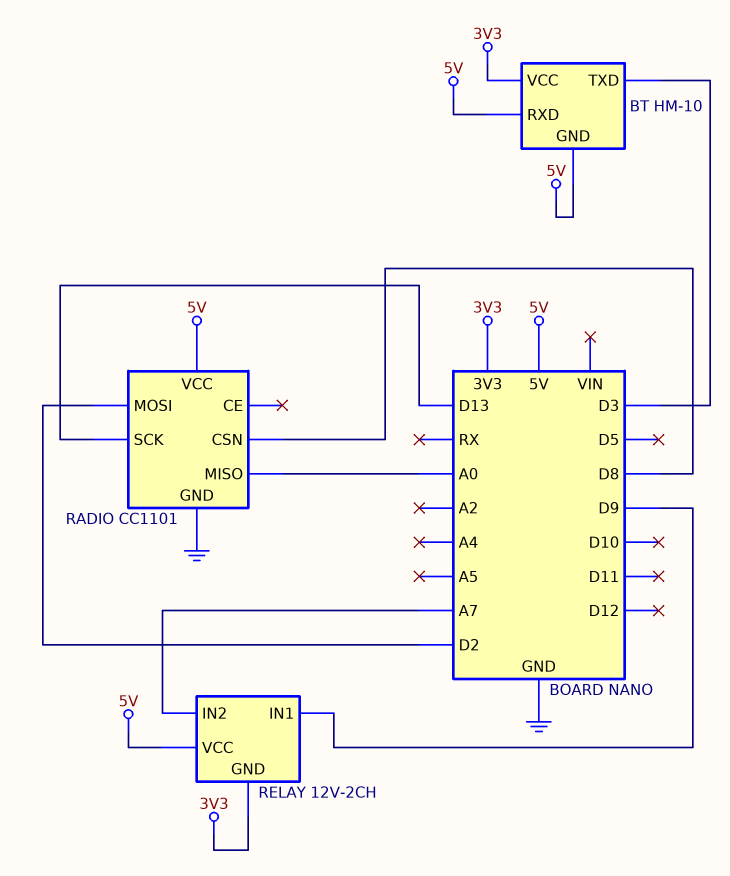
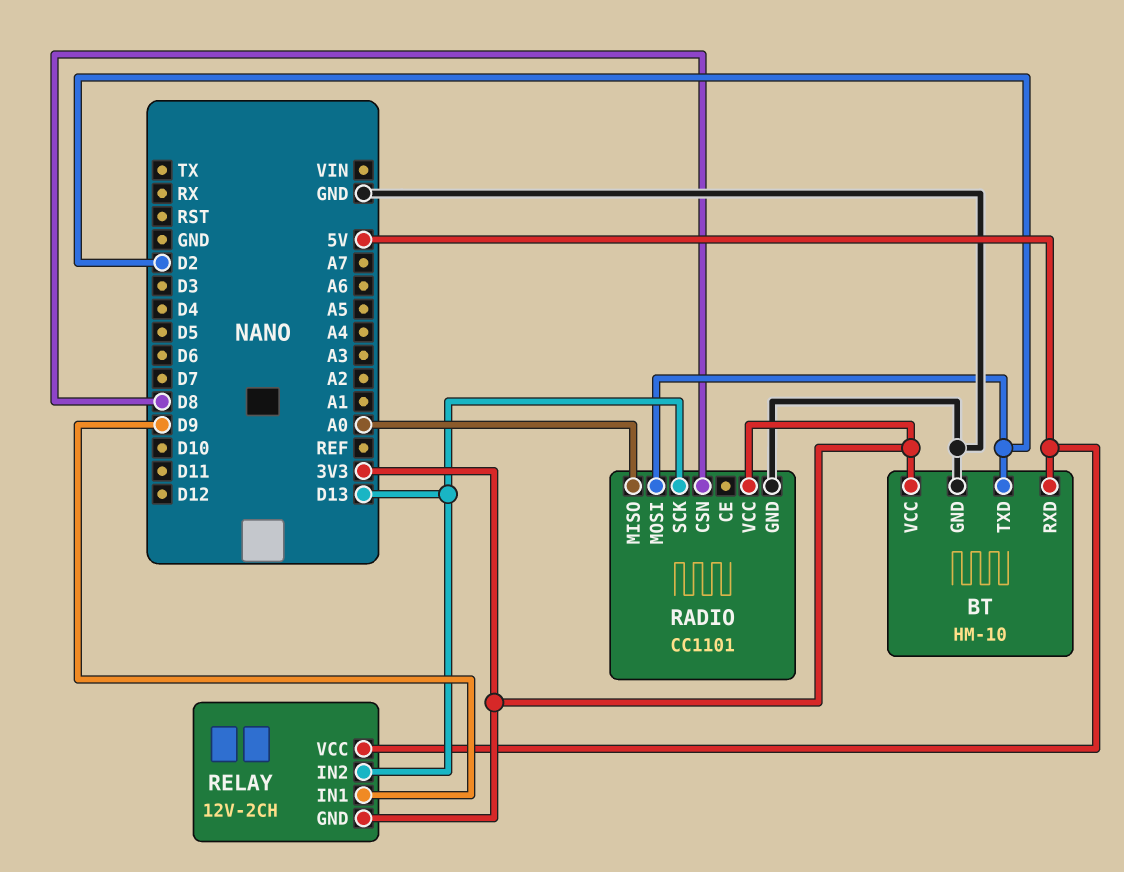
BT pin GND: 5V -> GND
BT pin TXD: D3 -> D2
RADIO pin VCC: 5V -> 3V3
RELAY pin IN2: A7 -> D13

